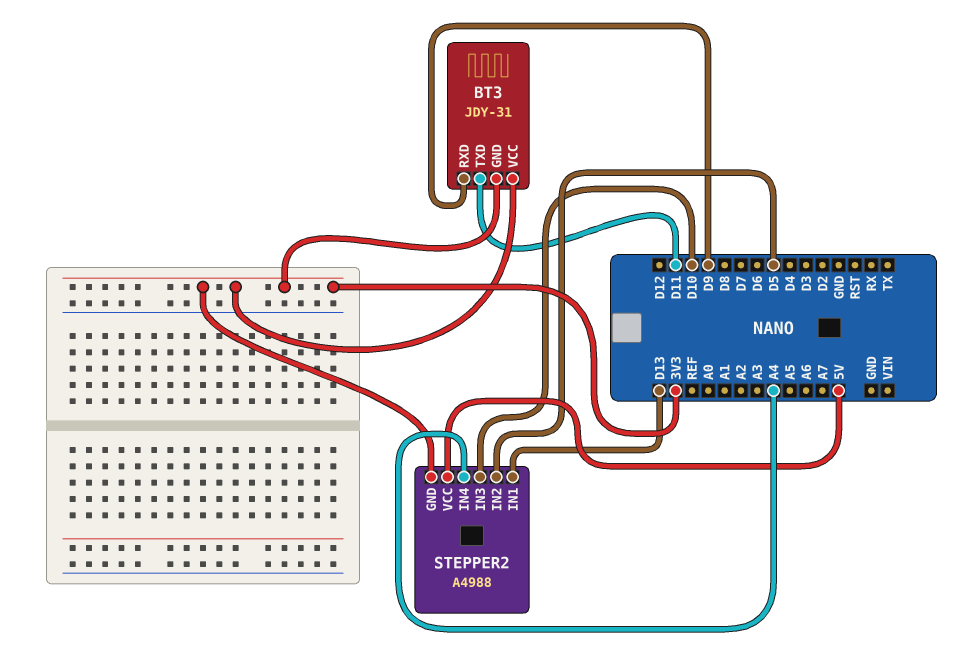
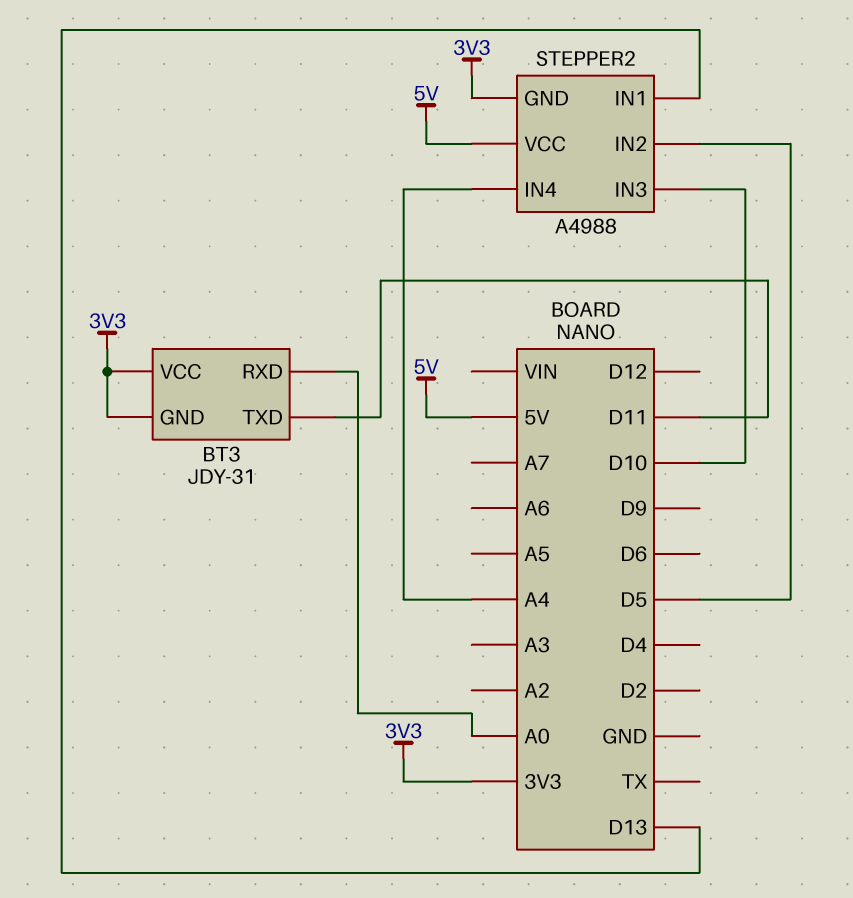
BT3 pin RXD: D9 -> A0

